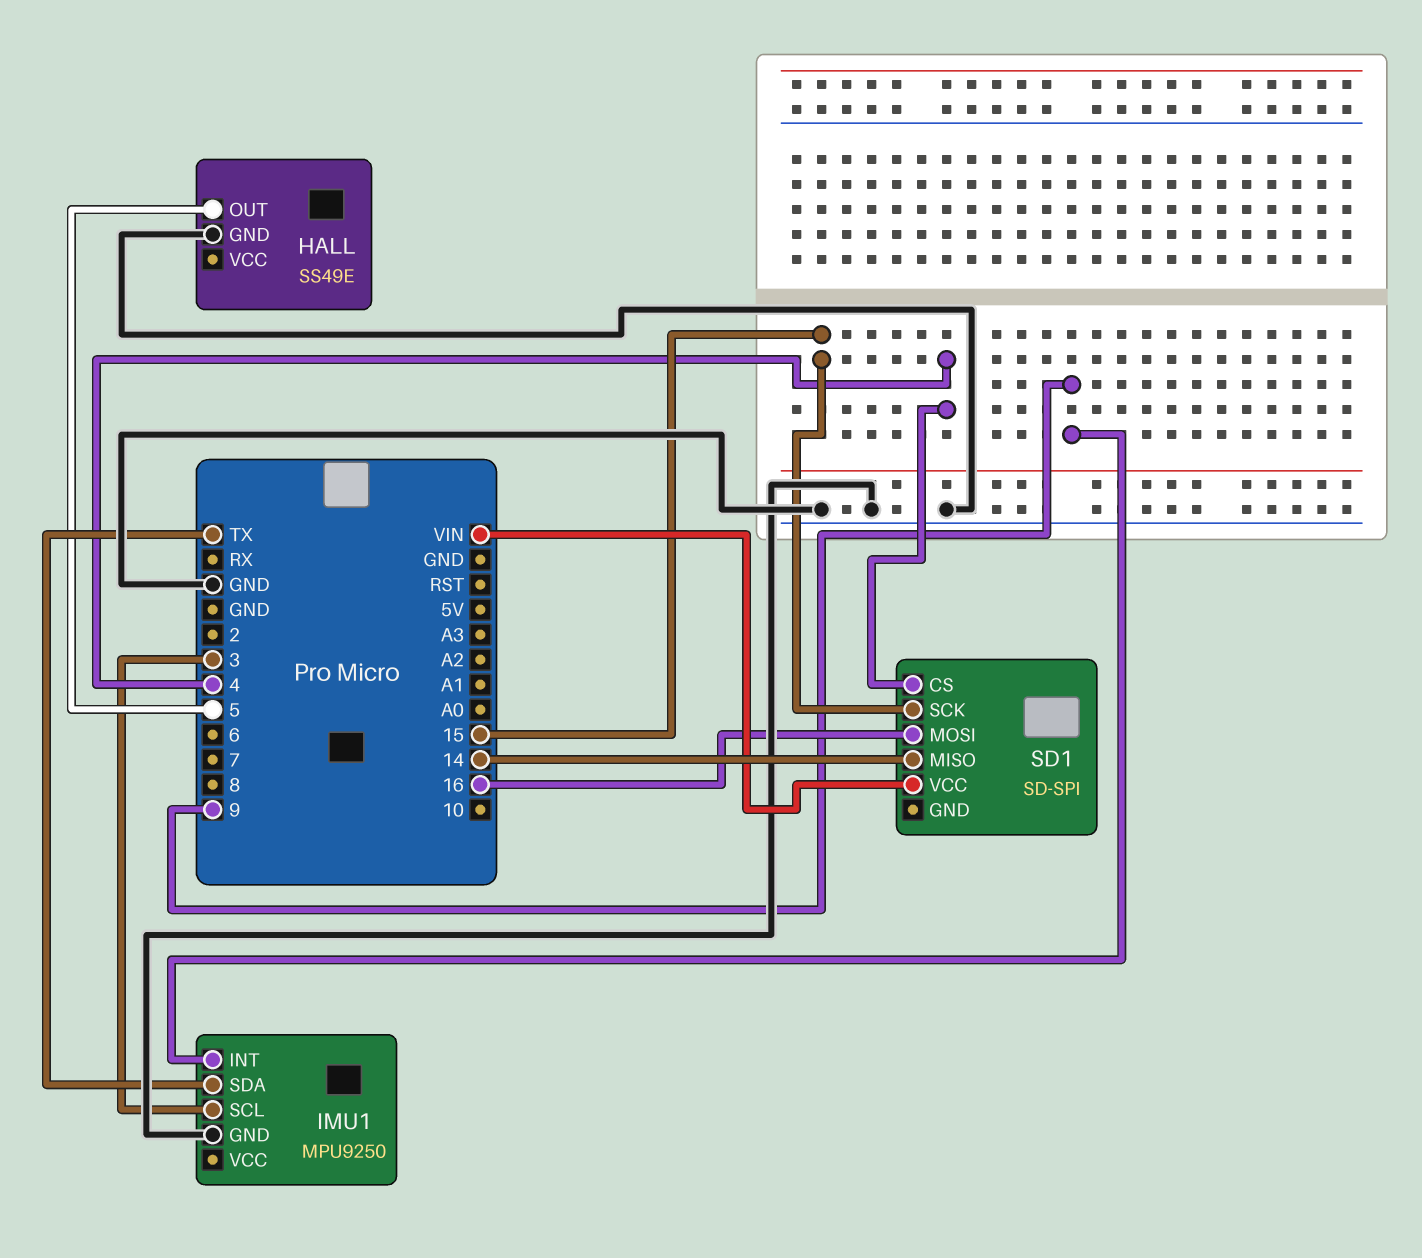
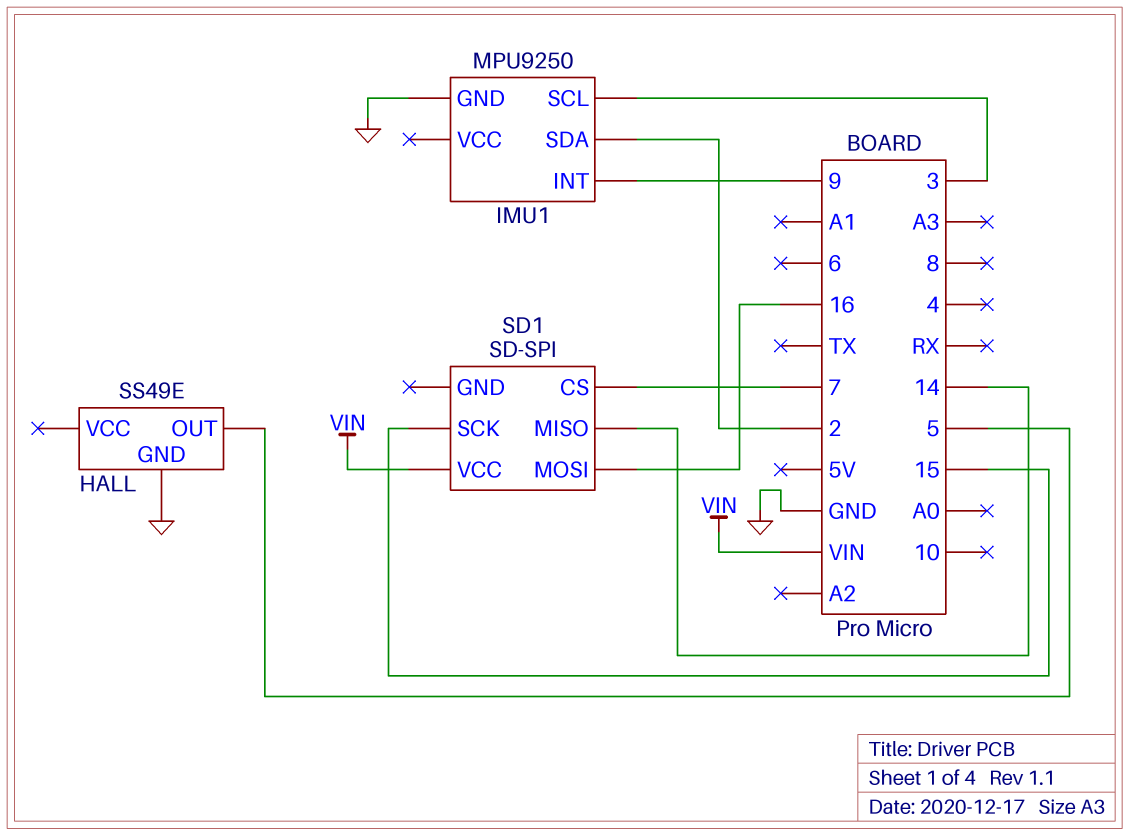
IMU1 pin SDA: TX -> 2
SD1 pin CS: 4 -> 7

